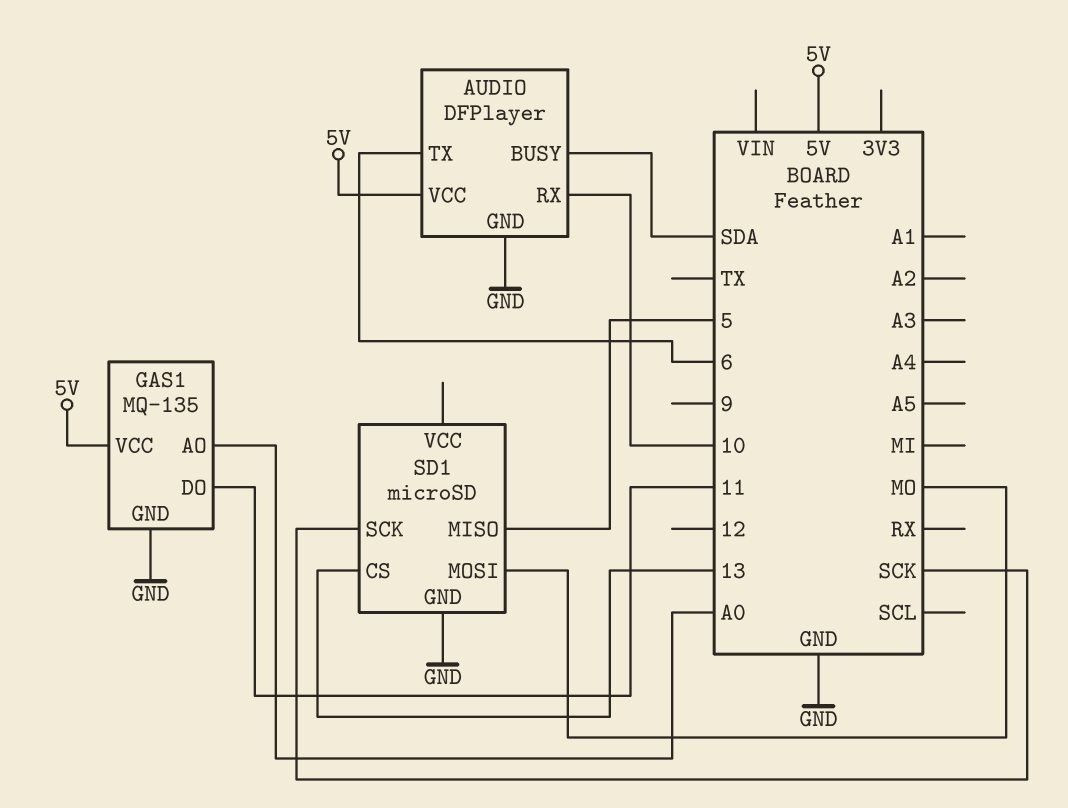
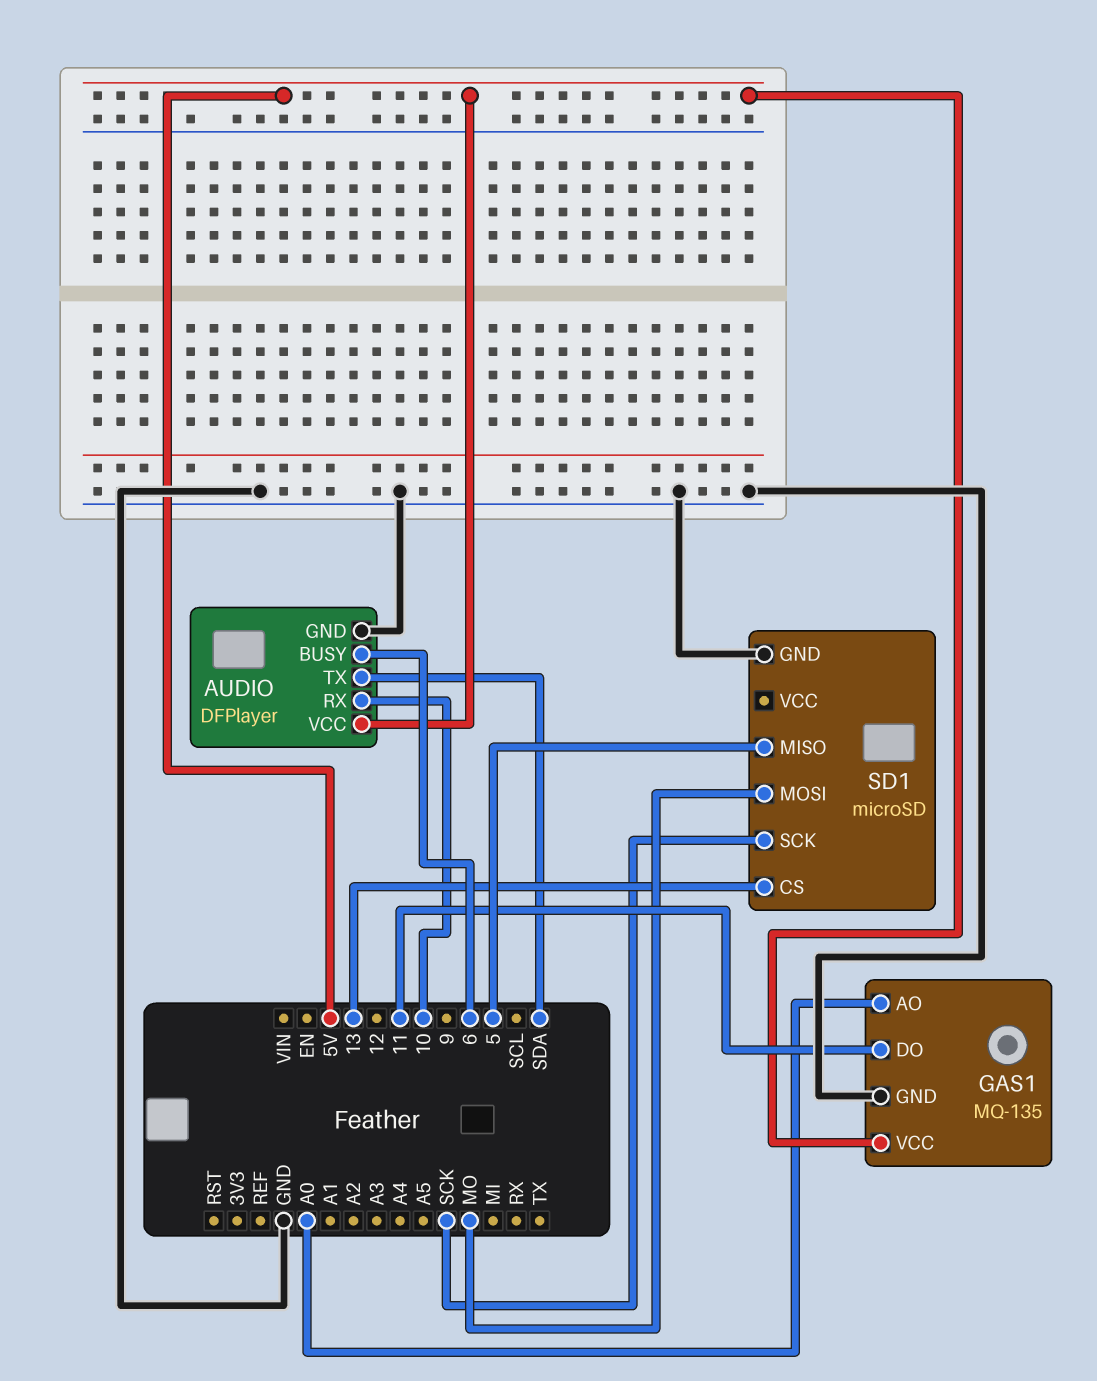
AUDIO pin BUSY: SDA -> 6
AUDIO pin TX: 6 -> SDA

